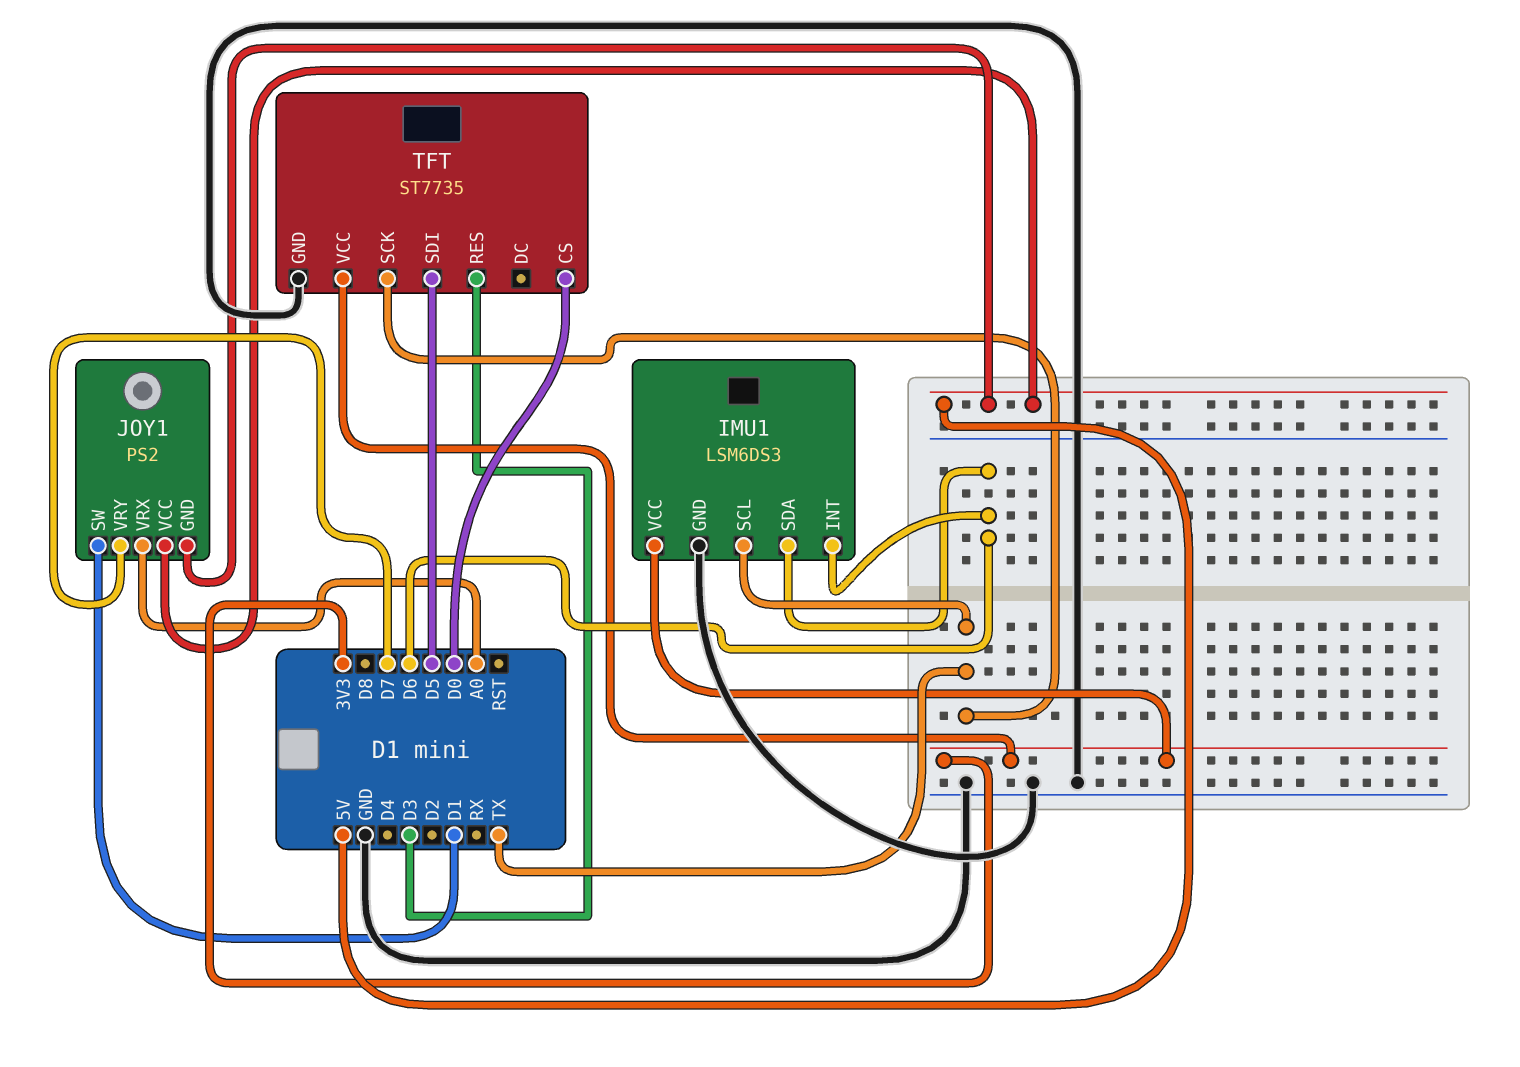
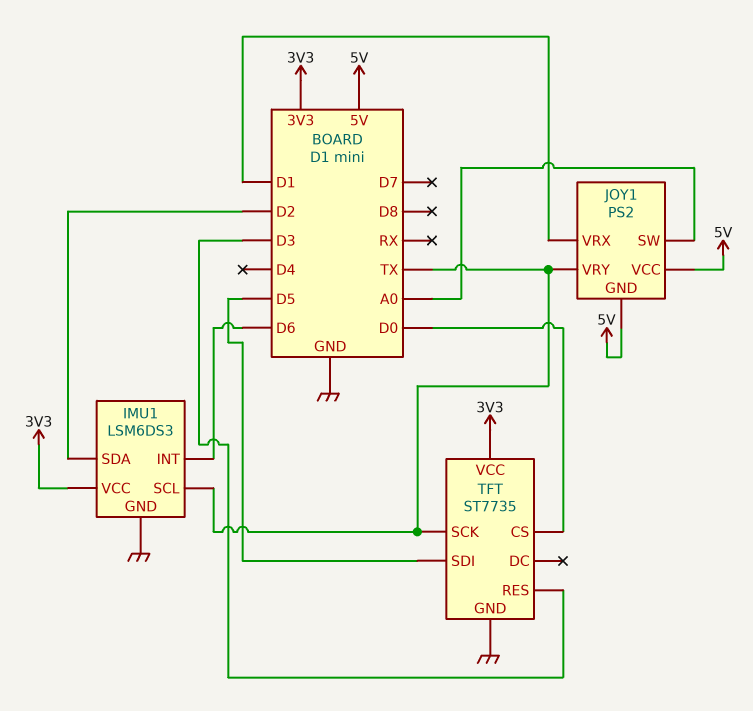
IMU1 pin SDA: D6 -> D2
JOY1 pin SW: D1 -> A0
JOY1 pin VRX: A0 -> D1
JOY1 pin VRY: D7 -> TX

